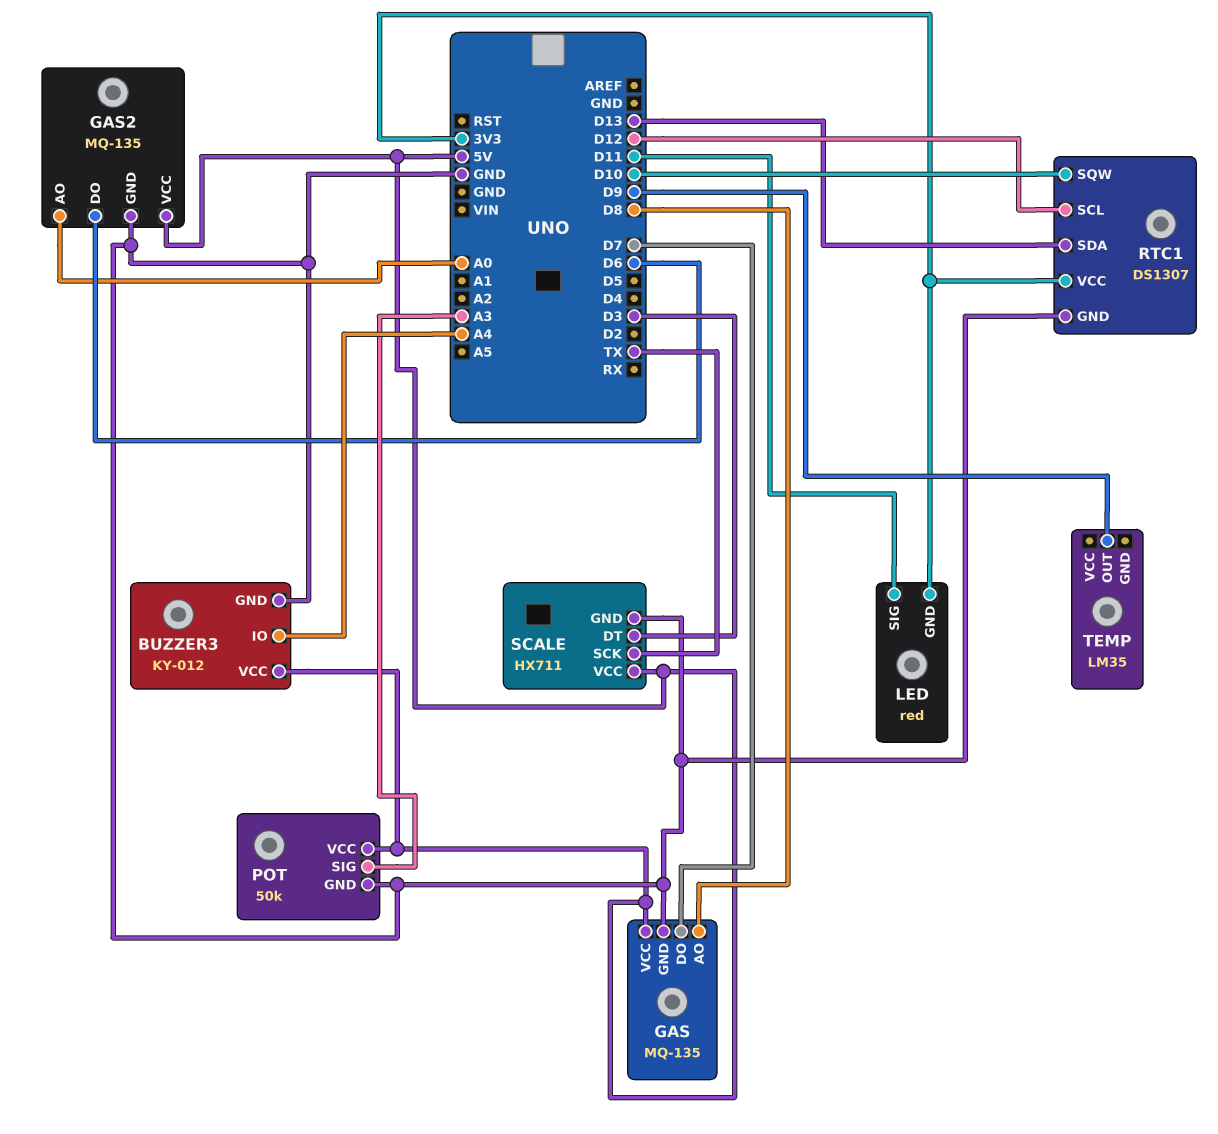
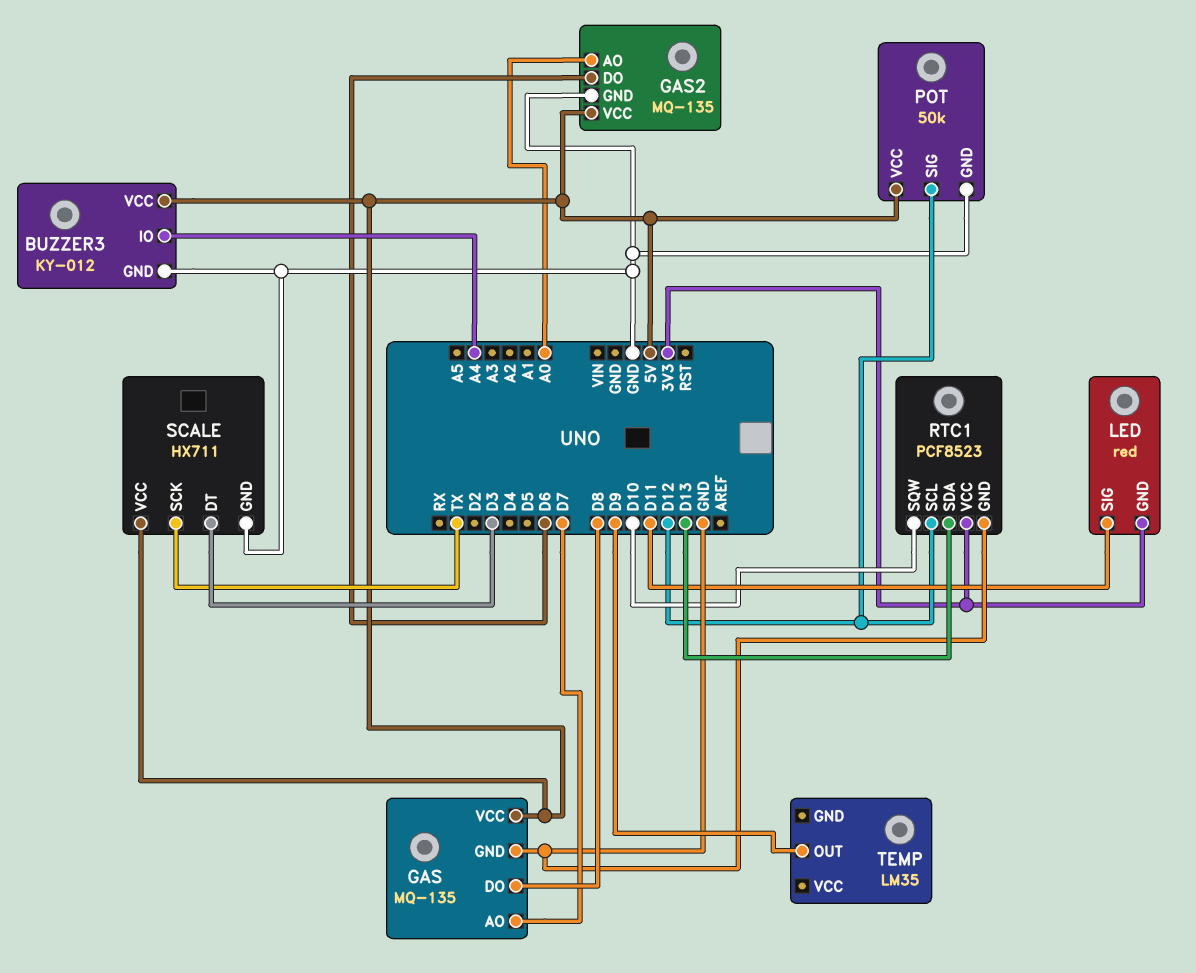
GAS pin AO: D8 -> D7
GAS pin DO: D7 -> D8
POT pin SIG: A3 -> D12
RTC1: DS1307 -> PCF8523

